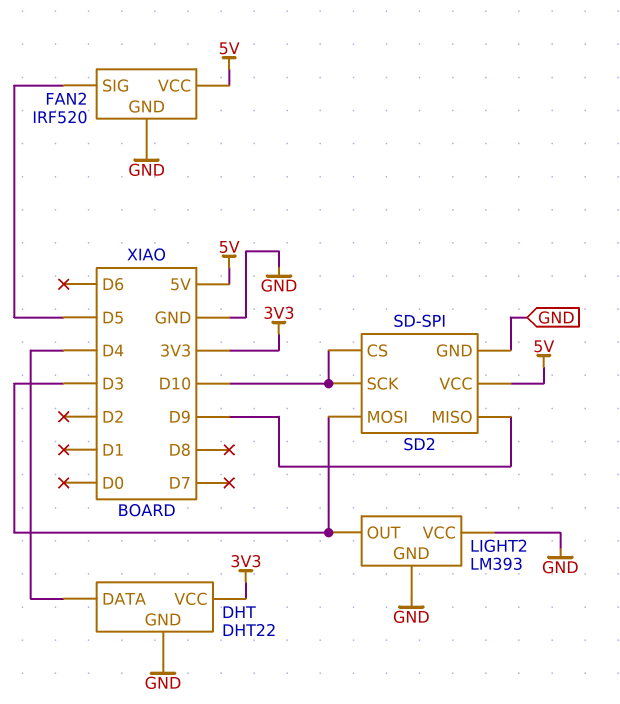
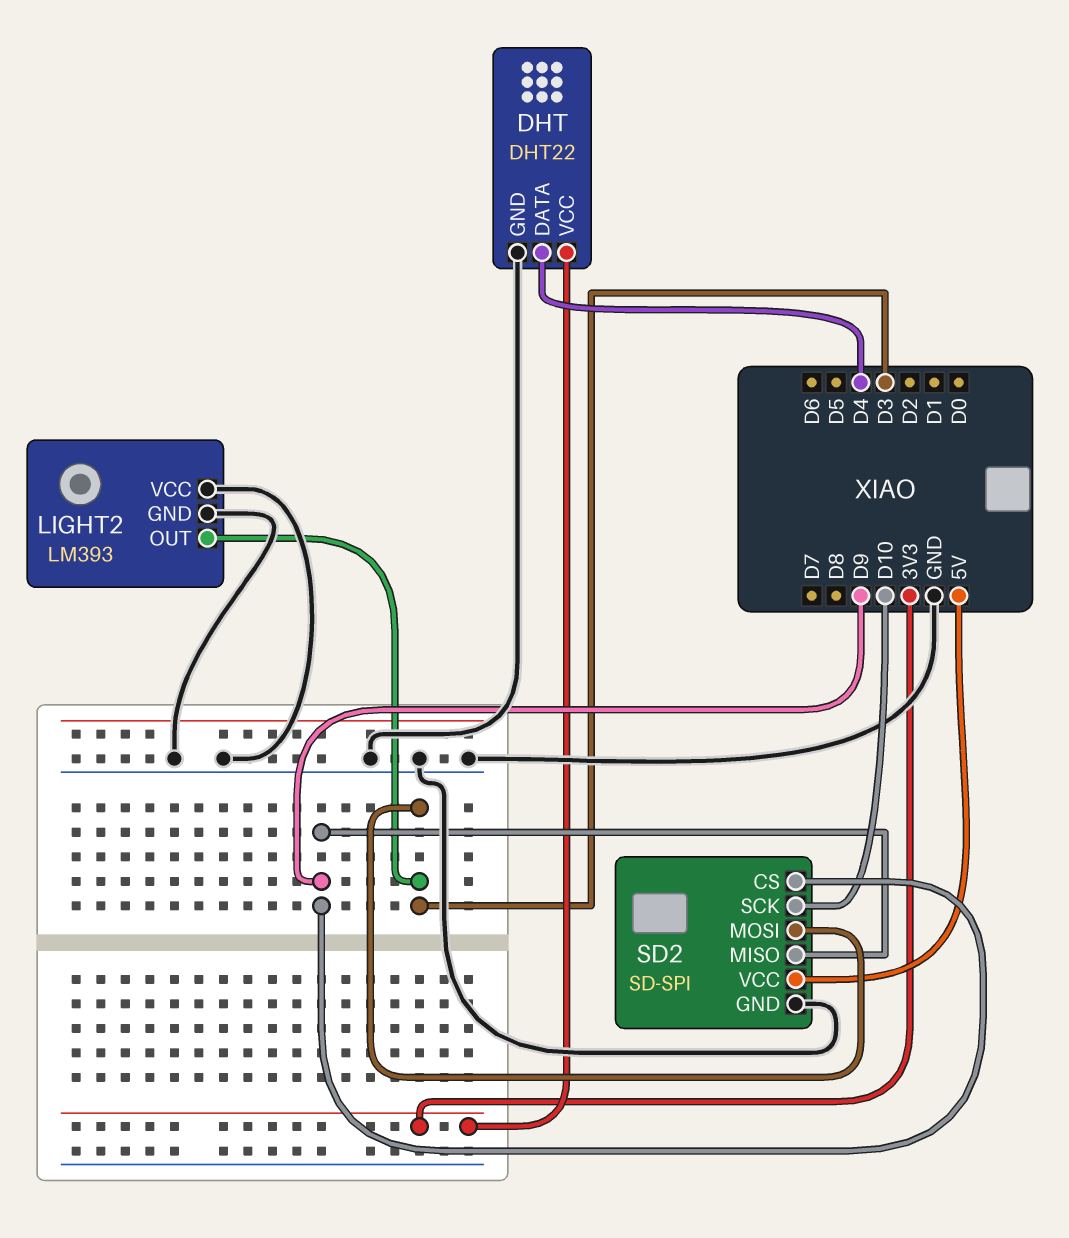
FAN2: IRF520 -> none
FAN2 pin GND: GND -> none
FAN2 pin SIG: D5 -> none
FAN2 pin VCC: 5V -> none
SD2 pin CS: D10 -> D9

